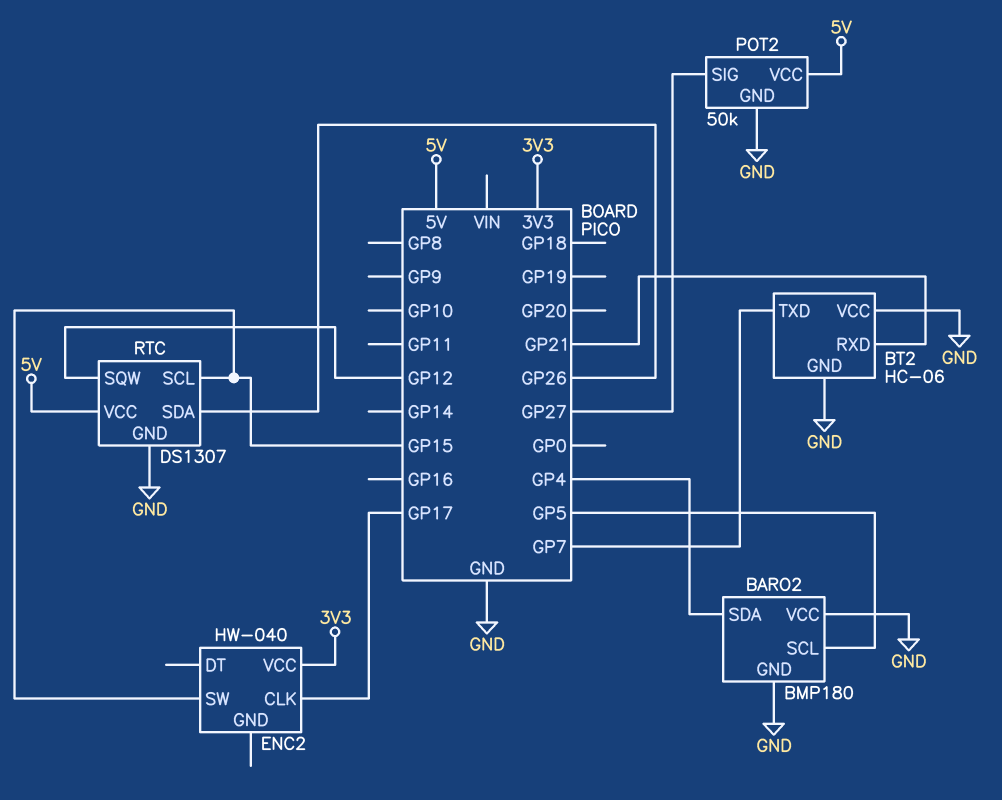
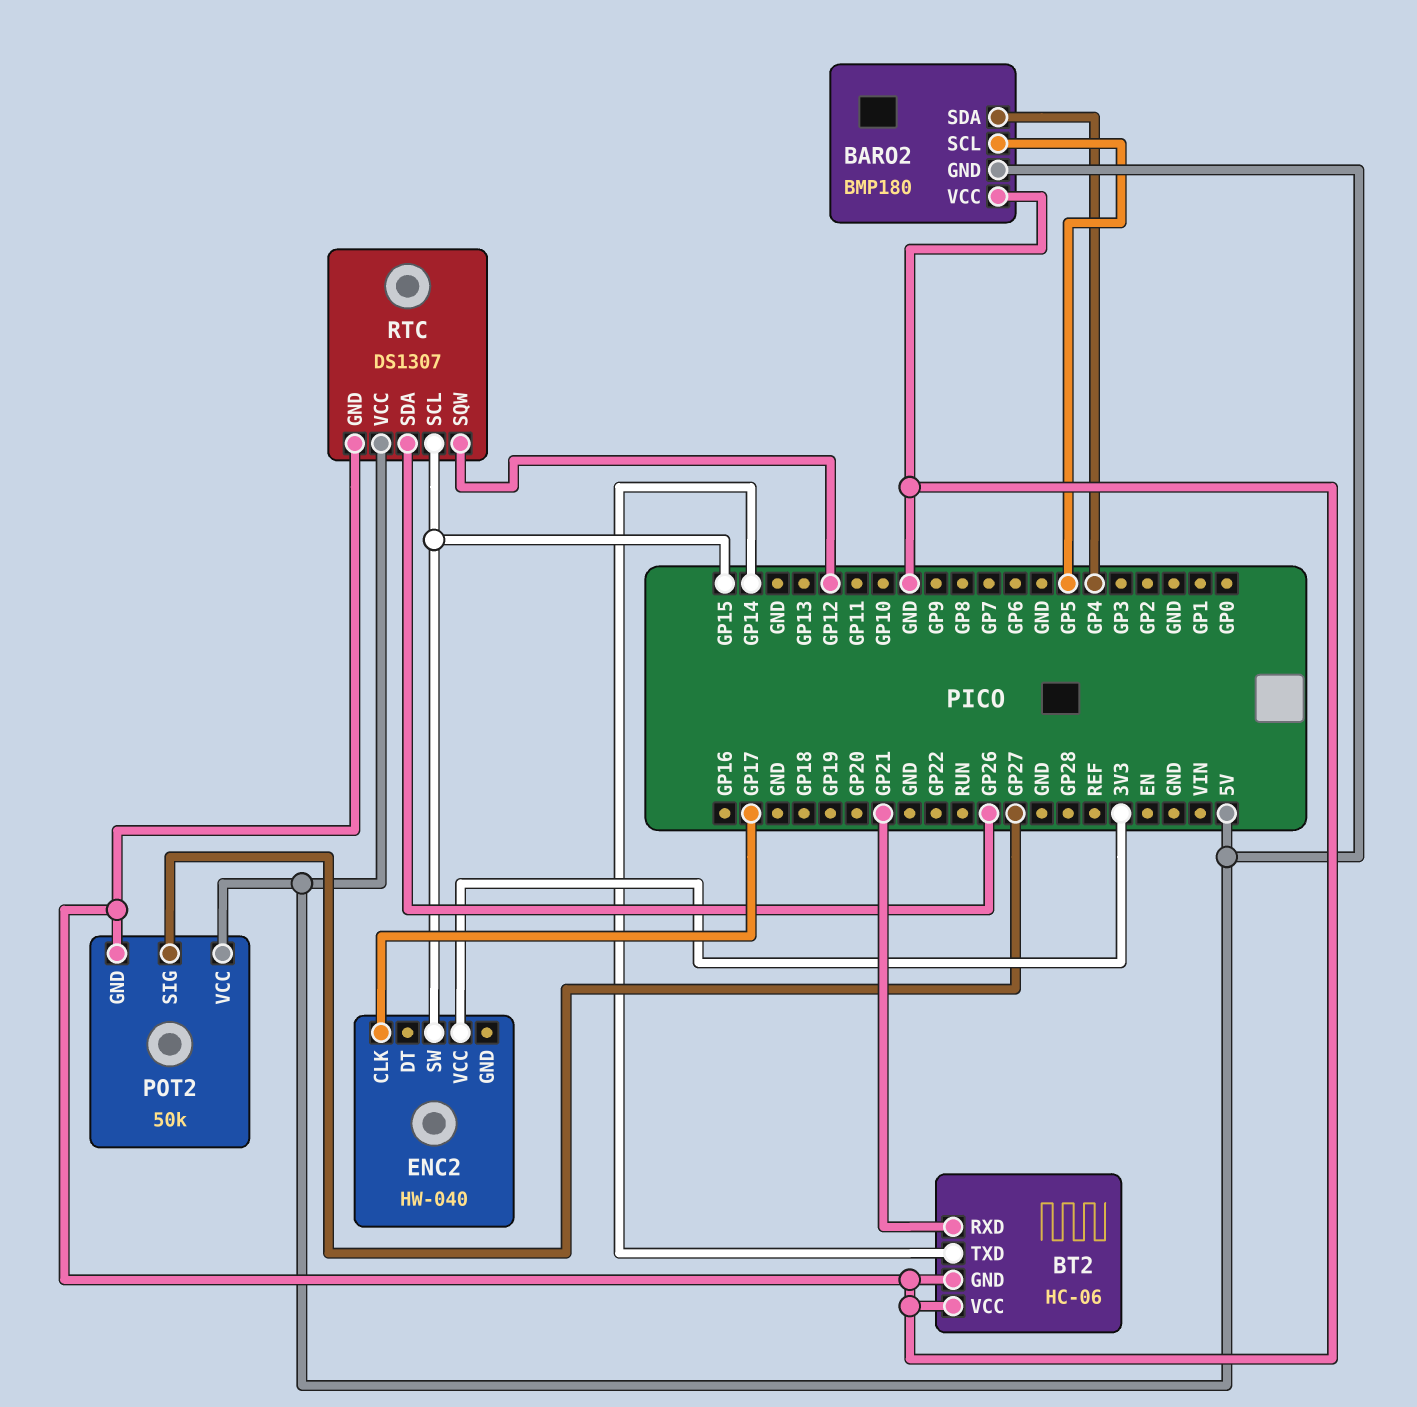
BARO2 pin GND: GND -> 5V
BT2 pin TXD: GP7 -> GP14

